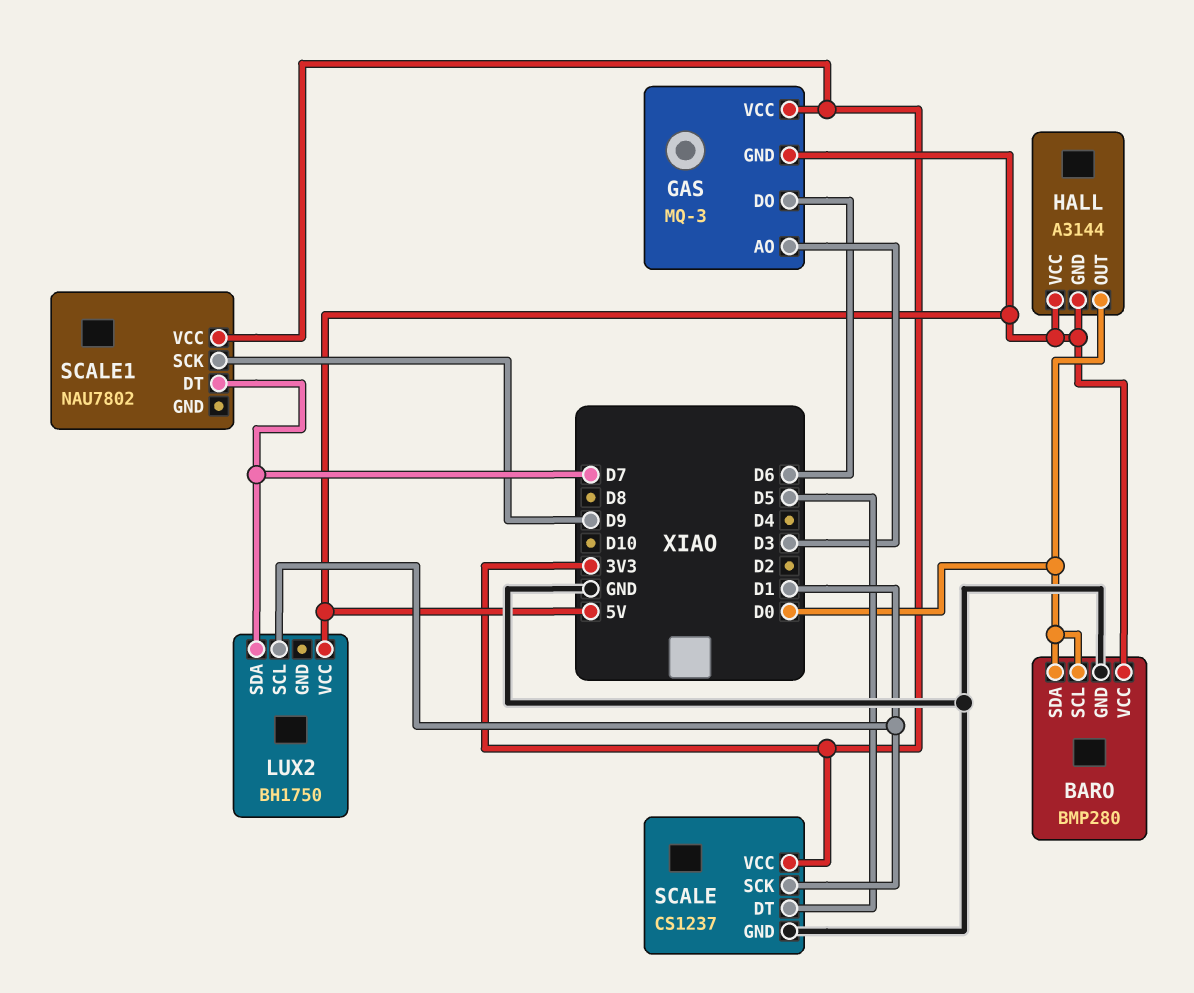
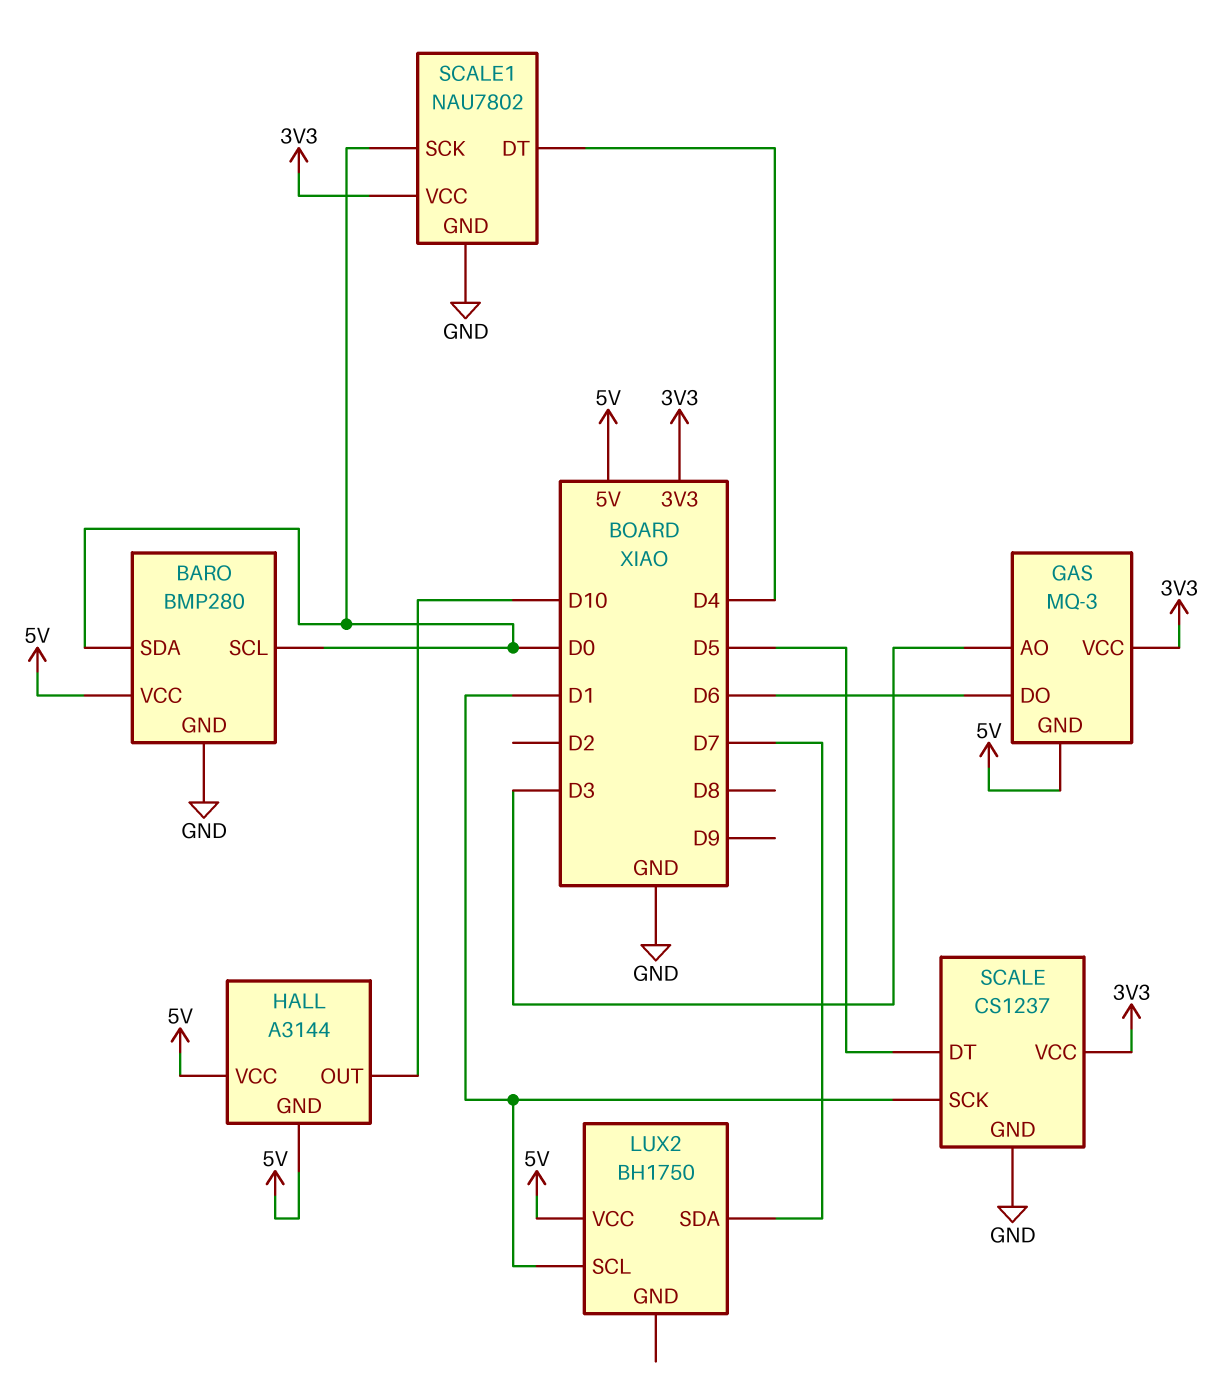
HALL pin OUT: D0 -> D10
SCALE1 pin DT: D7 -> D4
SCALE1 pin GND: none -> GND
SCALE1 pin SCK: D9 -> D0

